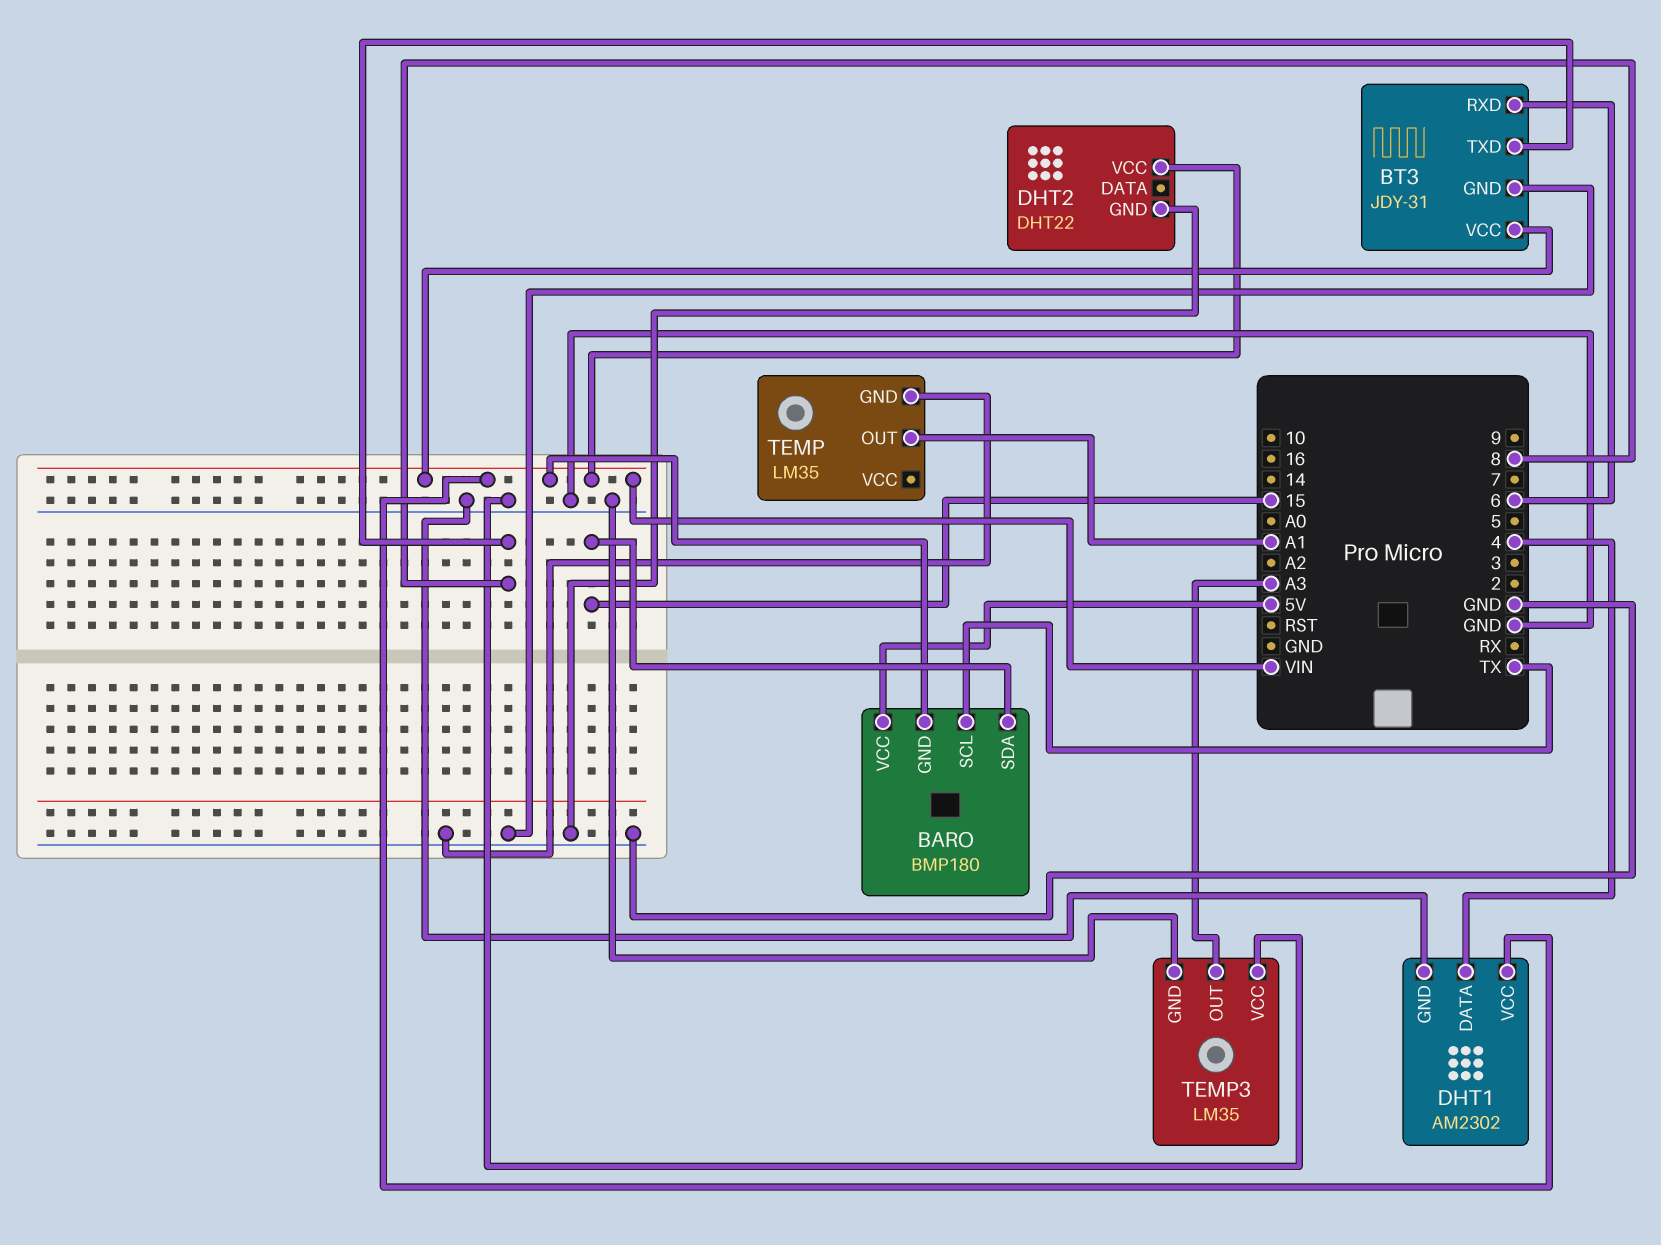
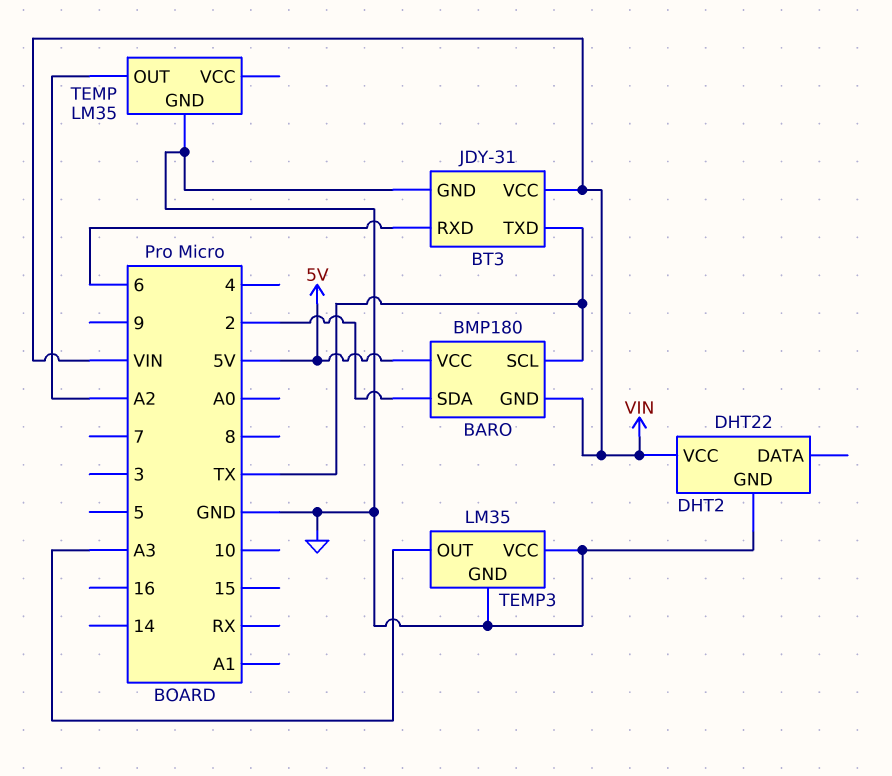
BARO pin SDA: 15 -> 2
BT3 pin TXD: 8 -> TX
DHT1: AM2302 -> none
DHT1 pin DATA: 4 -> none
DHT1 pin GND: GND -> none
DHT1 pin VCC: VIN -> none
TEMP pin OUT: A1 -> A2

